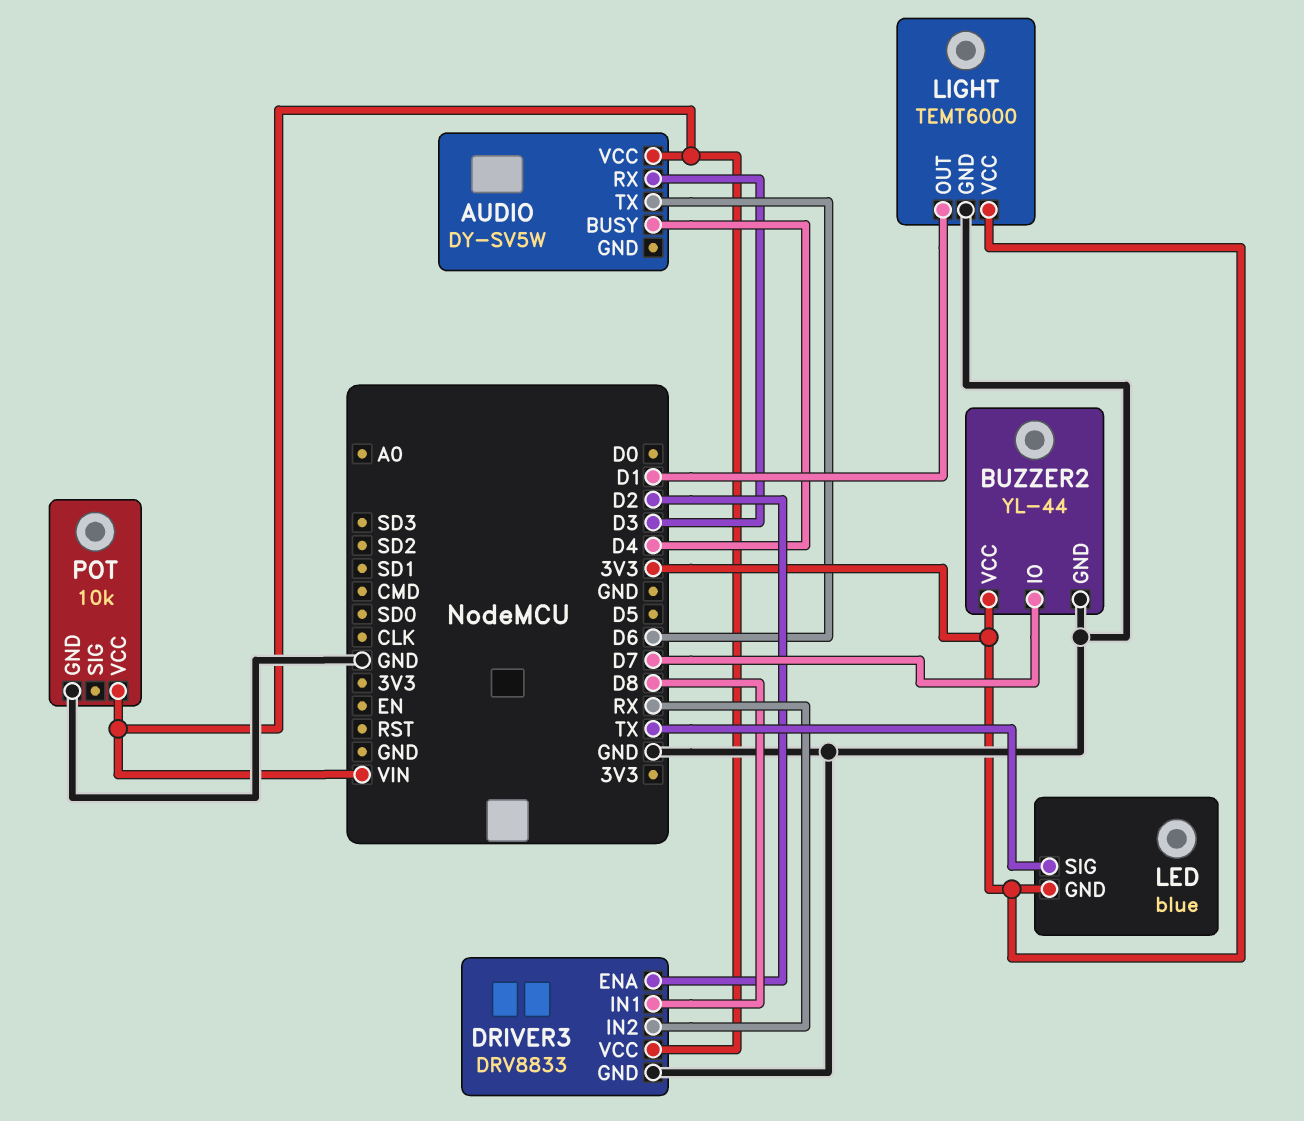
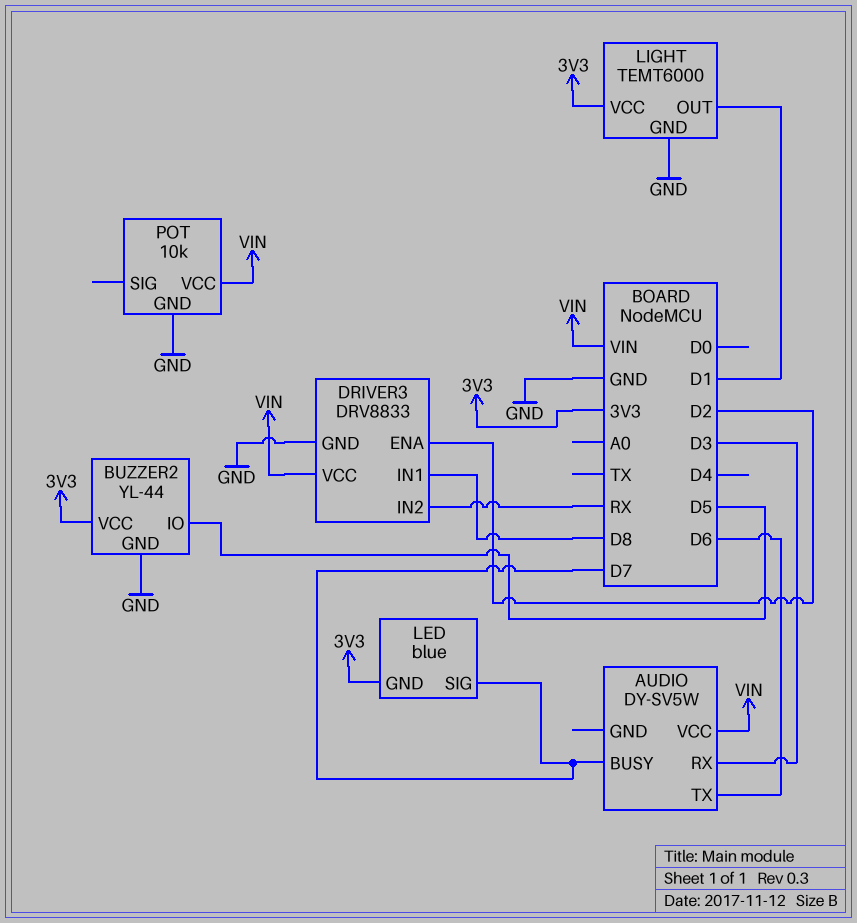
AUDIO pin BUSY: D4 -> D7
BUZZER2 pin IO: D7 -> D5
LED pin SIG: TX -> D7

